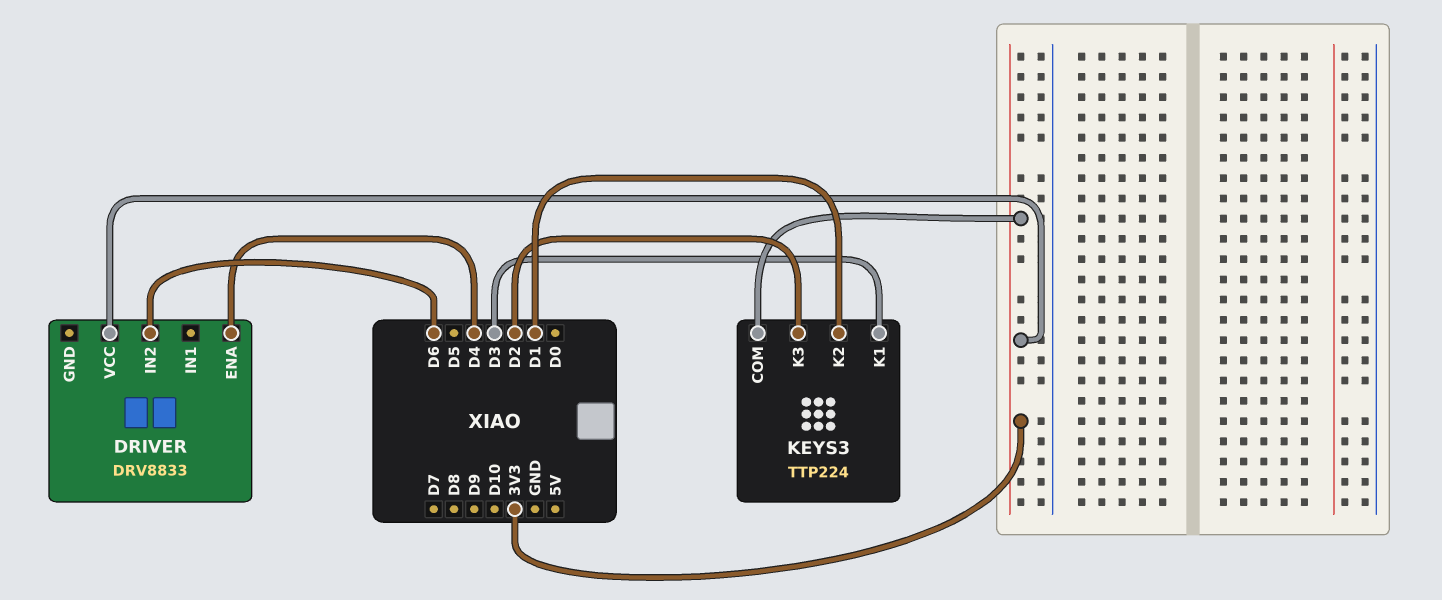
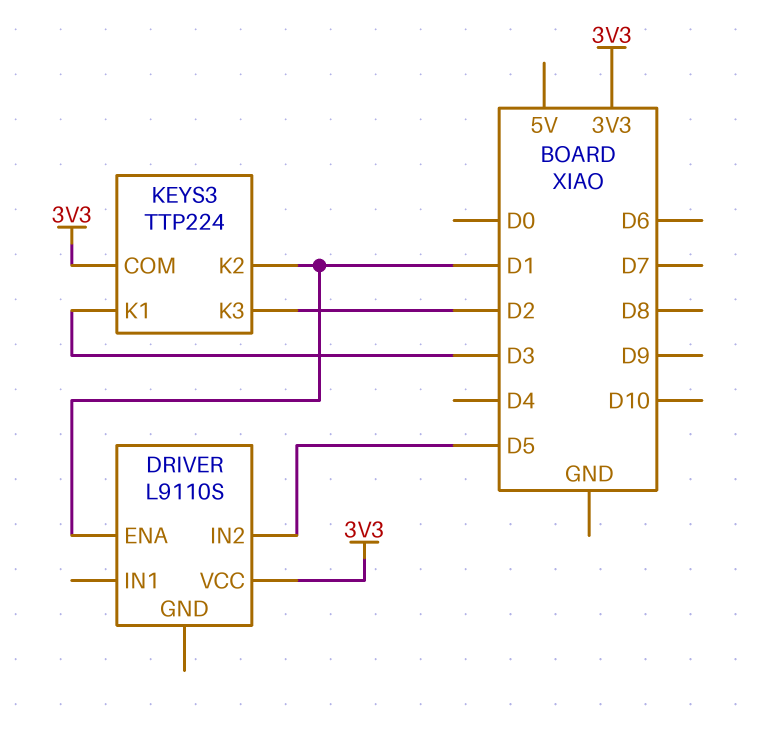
DRIVER: DRV8833 -> L9110S
DRIVER pin ENA: D4 -> D1
DRIVER pin IN2: D6 -> D5

